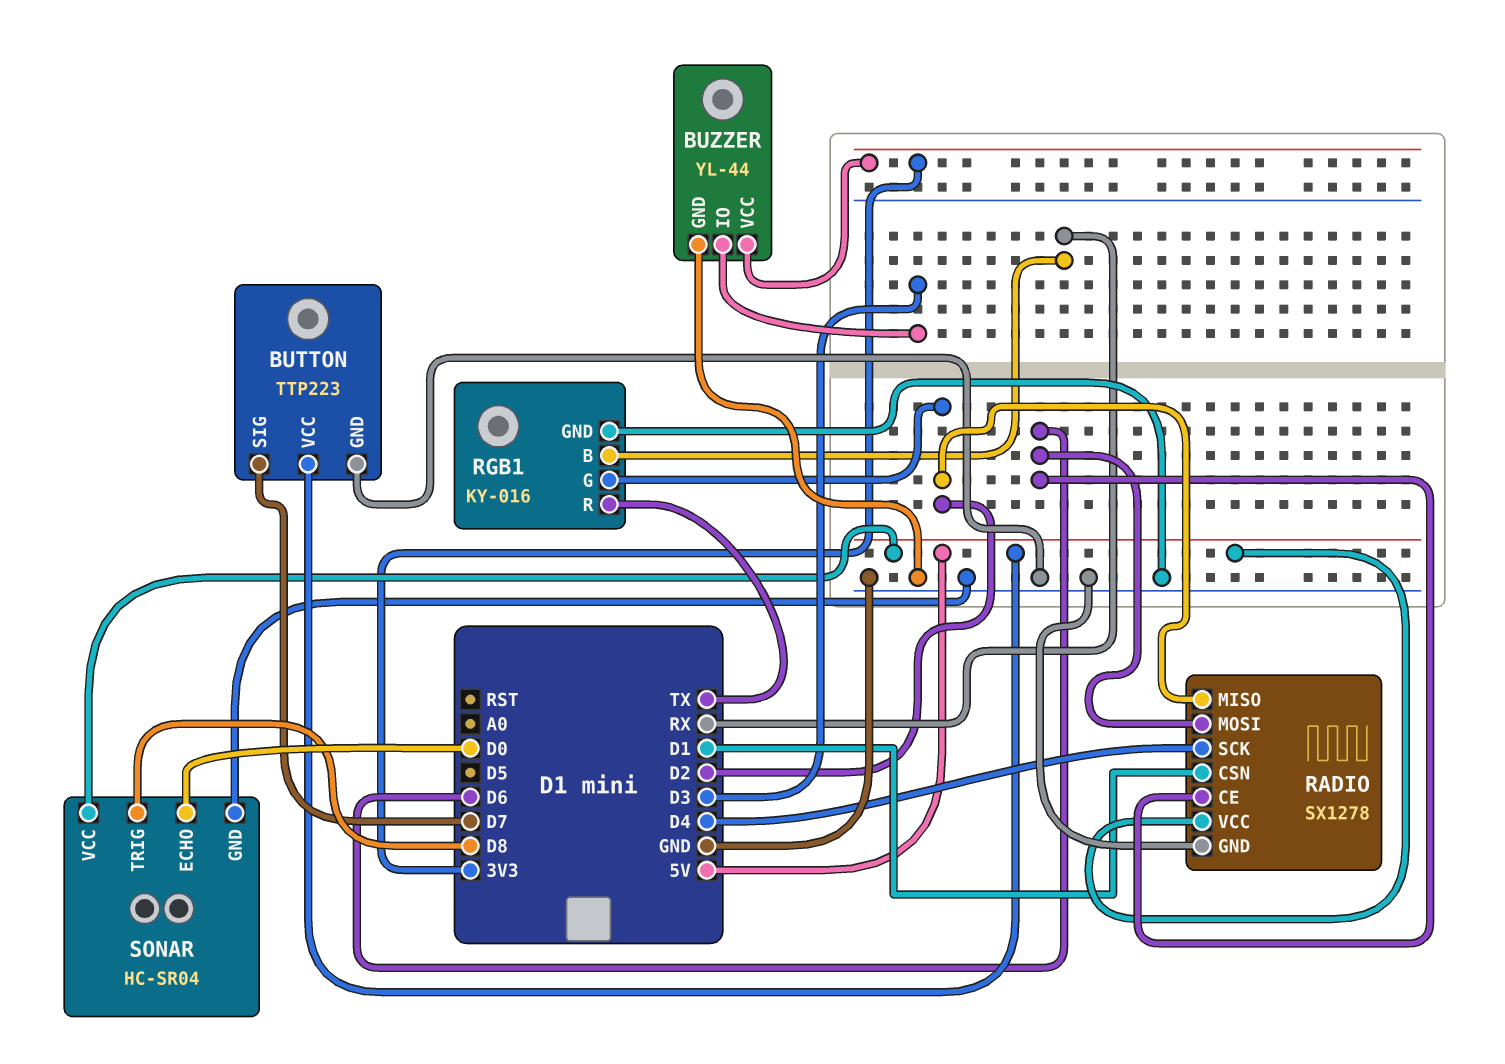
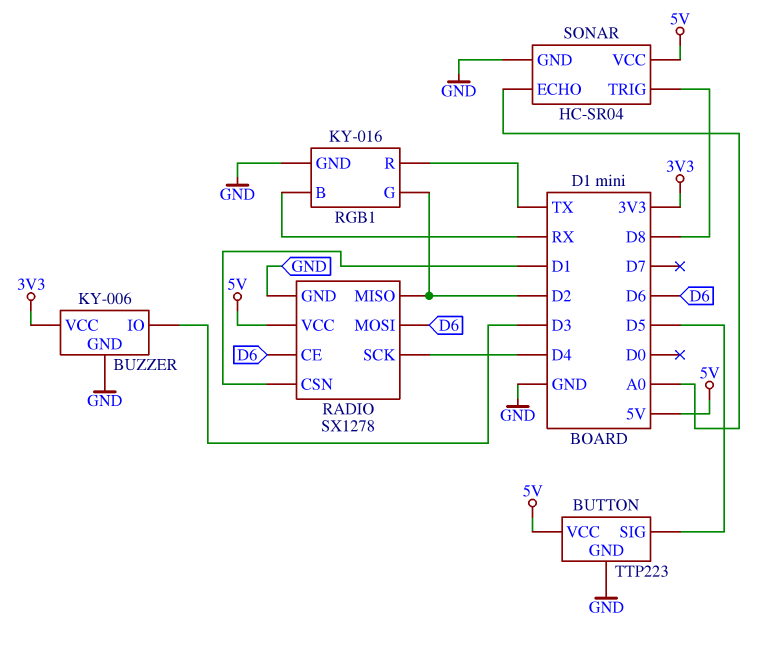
BUTTON pin SIG: D7 -> D5
BUZZER: YL-44 -> KY-006
SONAR pin ECHO: D0 -> A0

